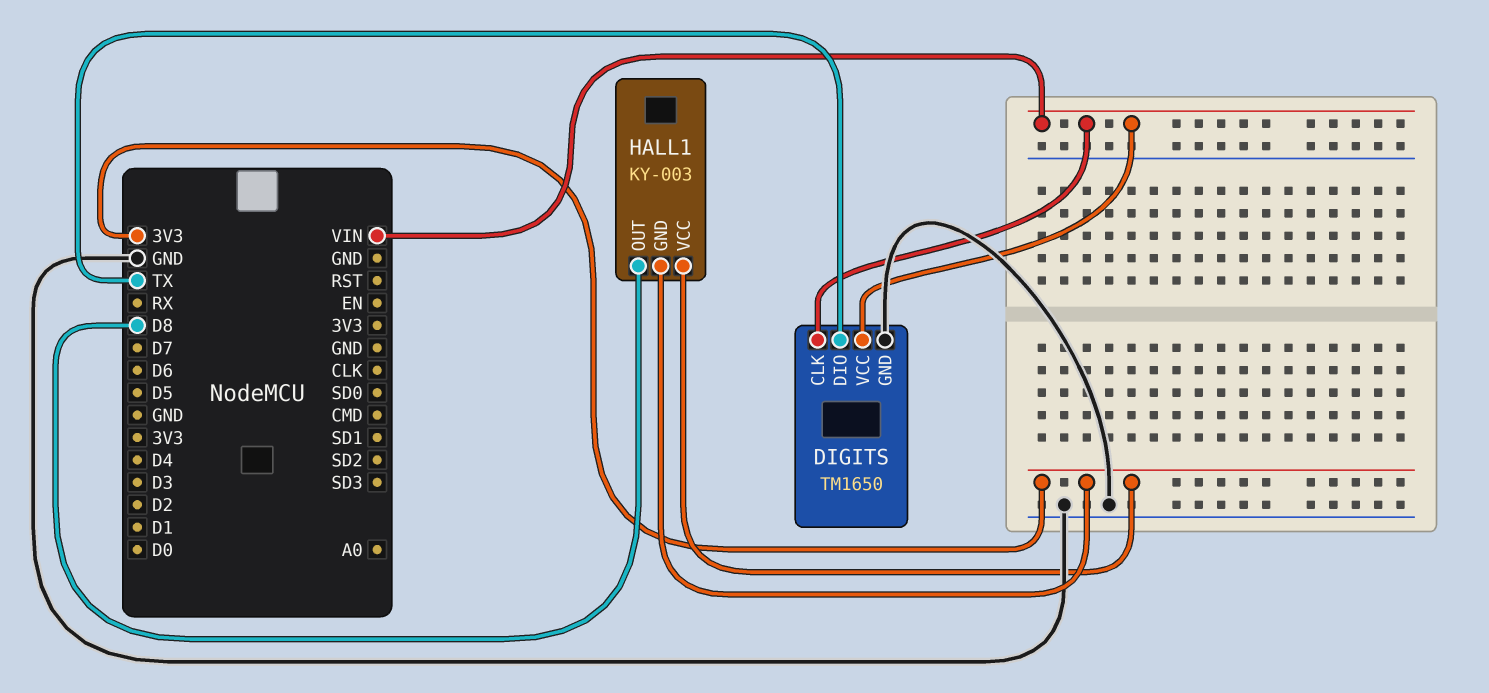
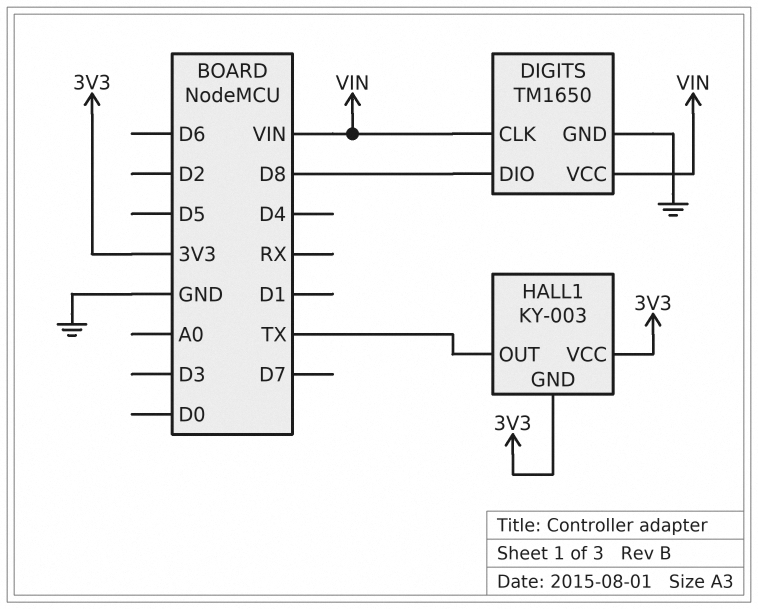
DIGITS pin DIO: TX -> D8
HALL1 pin OUT: D8 -> TX

